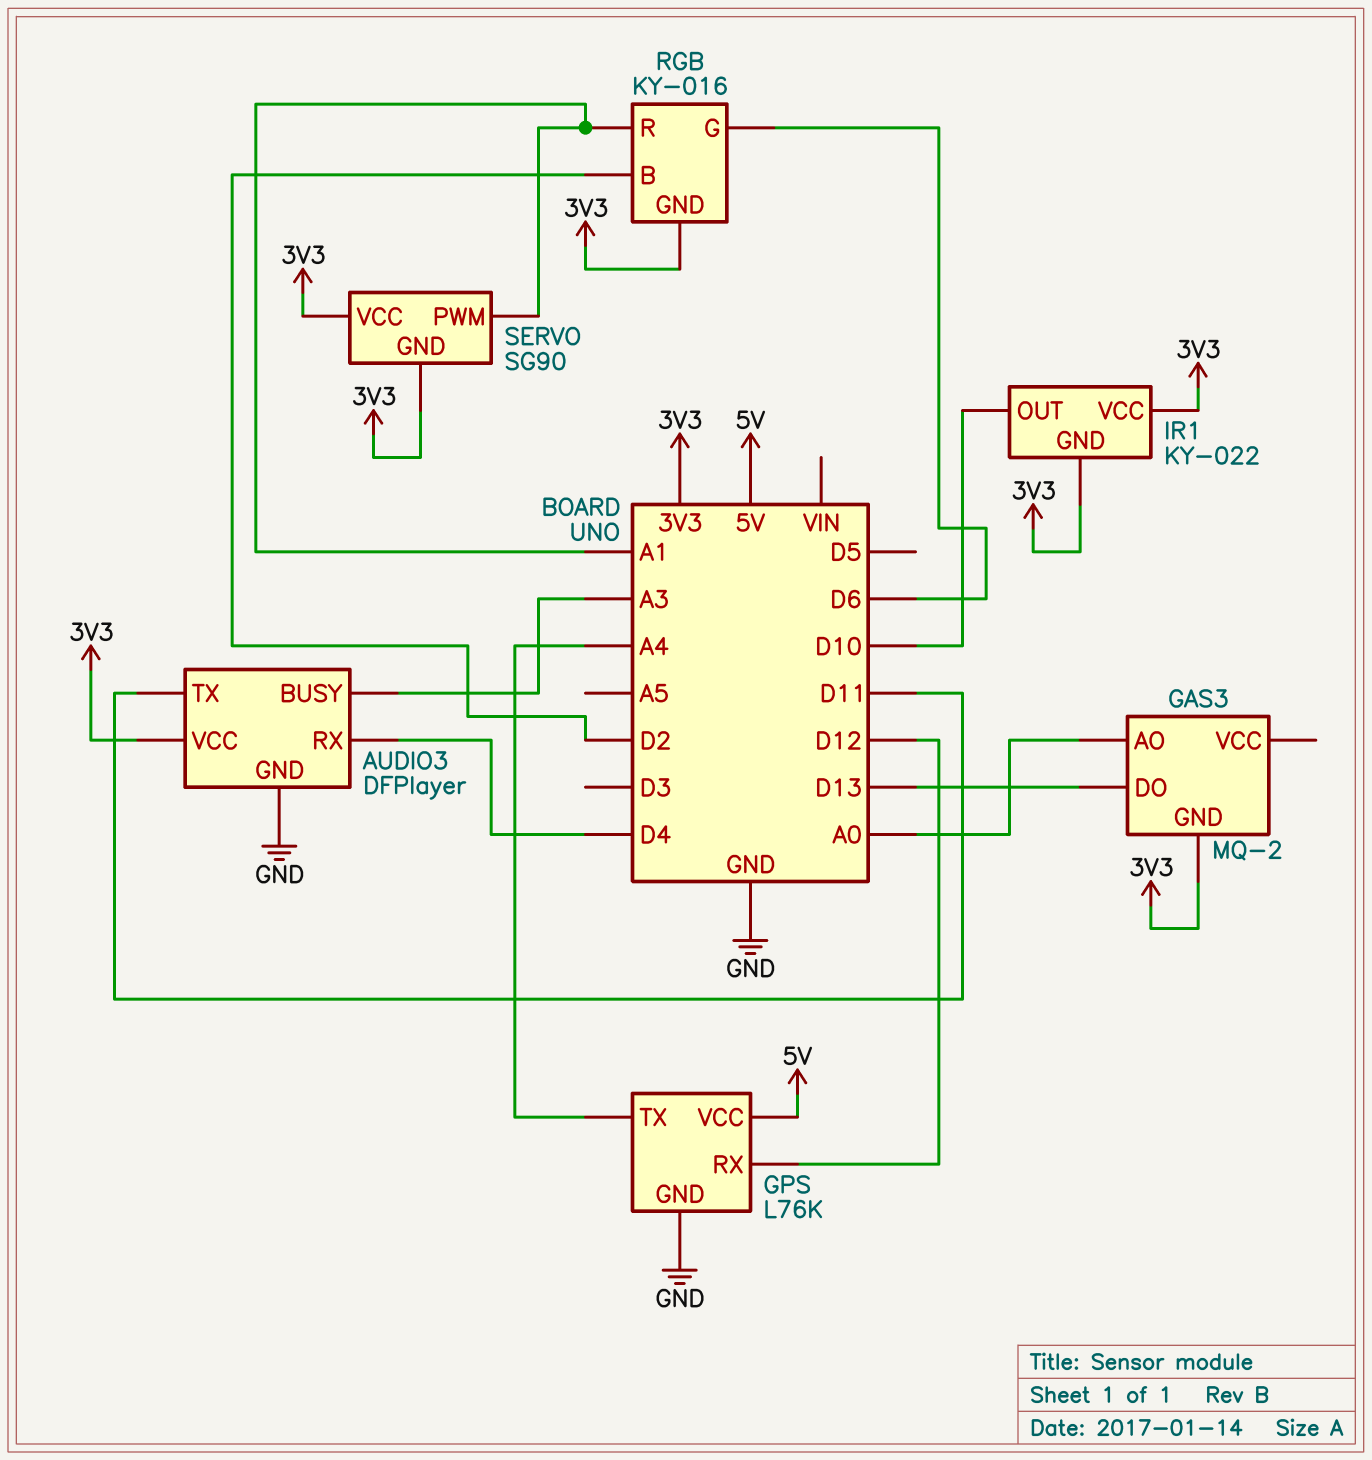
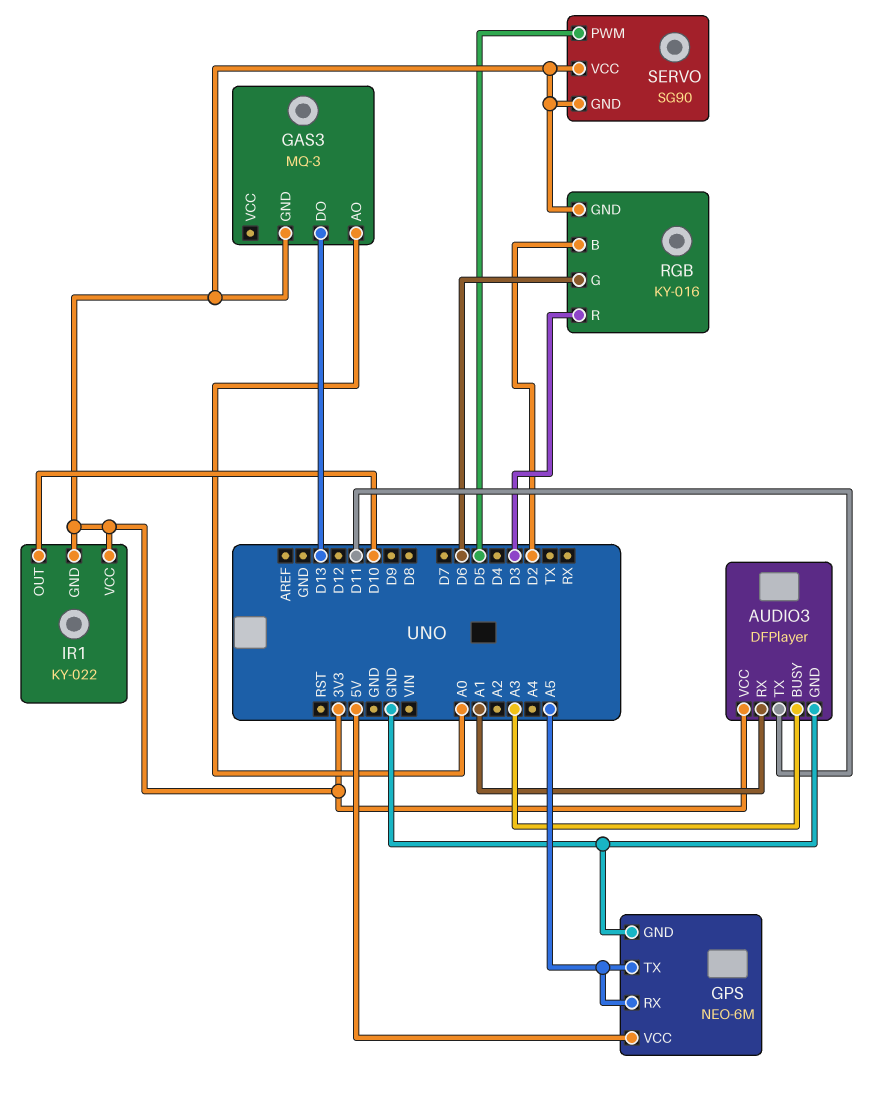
AUDIO3 pin RX: D4 -> A1
GAS3: MQ-2 -> MQ-3
GPS: L76K -> NEO-6M
GPS pin RX: D12 -> A5
GPS pin TX: A4 -> A5
RGB pin R: A1 -> D3
SERVO pin PWM: A1 -> D5

